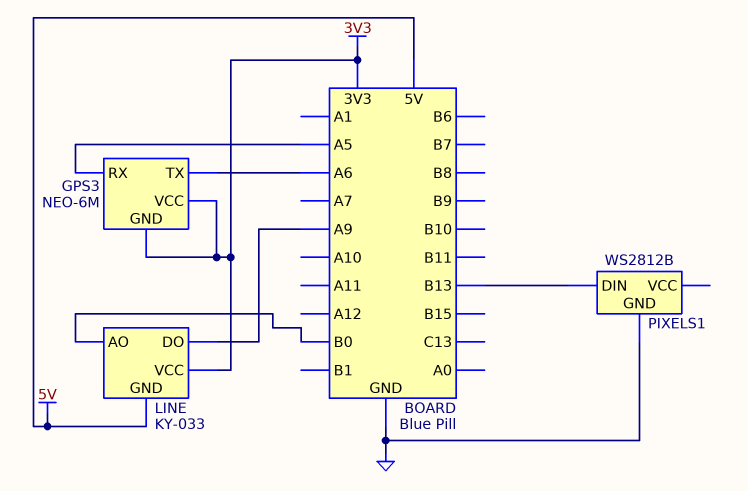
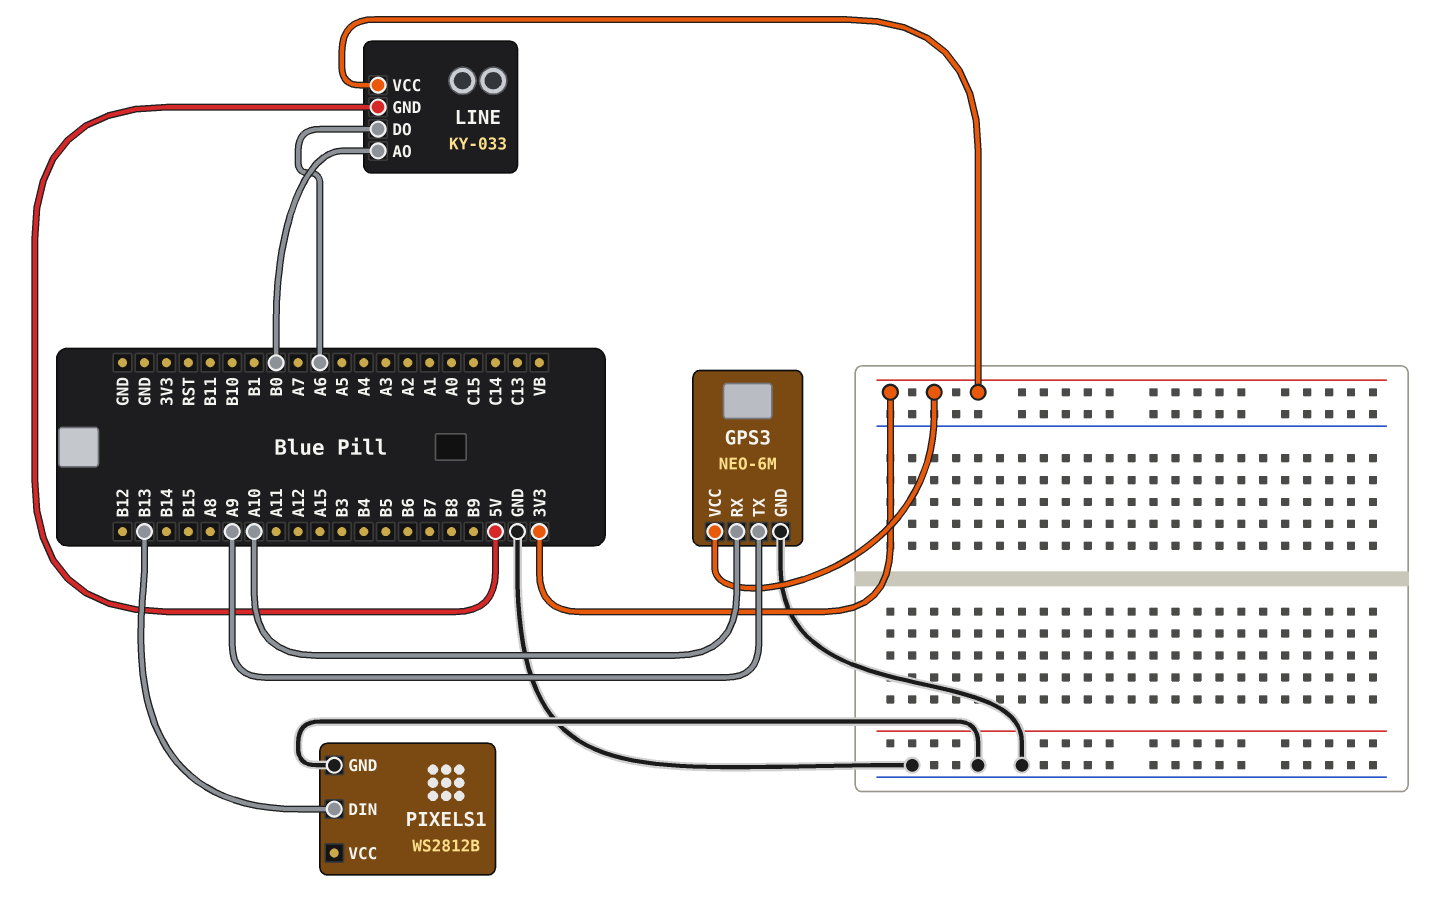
GPS3 pin GND: 3V3 -> GND
GPS3 pin RX: A5 -> A10
GPS3 pin TX: A6 -> A9
LINE pin DO: A9 -> A6

